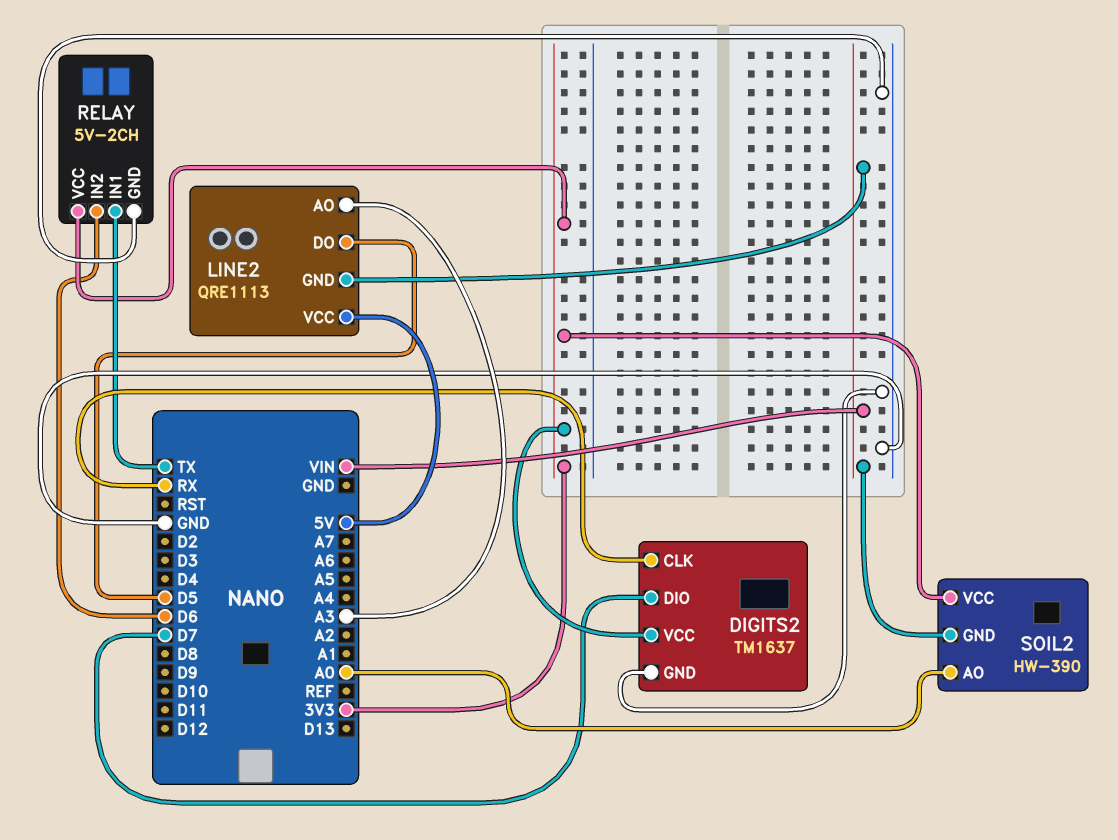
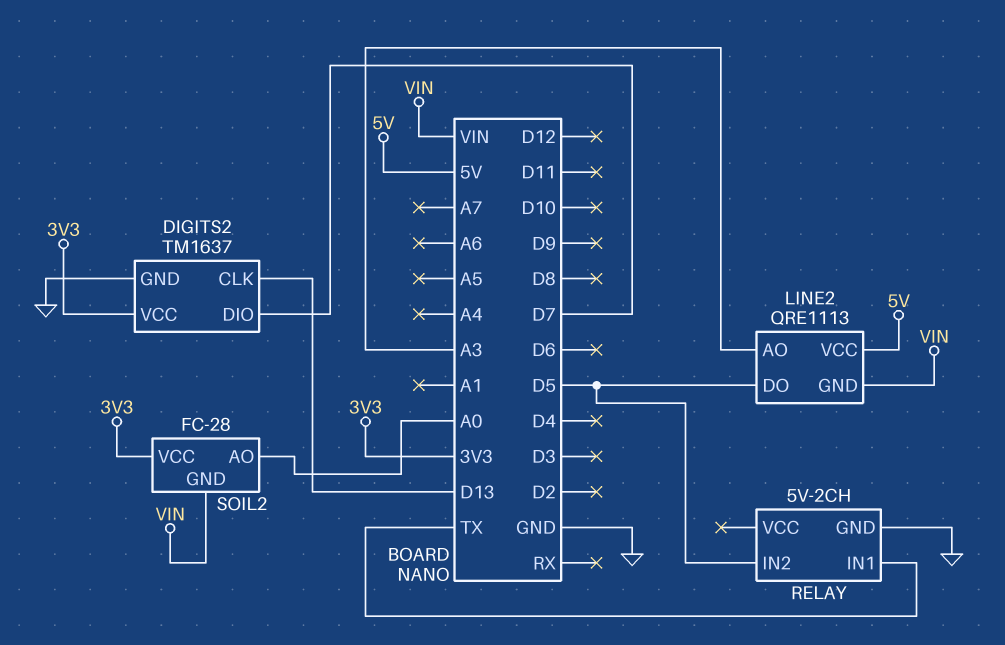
DIGITS2 pin CLK: RX -> D13
RELAY pin IN2: D6 -> D5
RELAY pin VCC: 3V3 -> none
SOIL2: HW-390 -> FC-28

